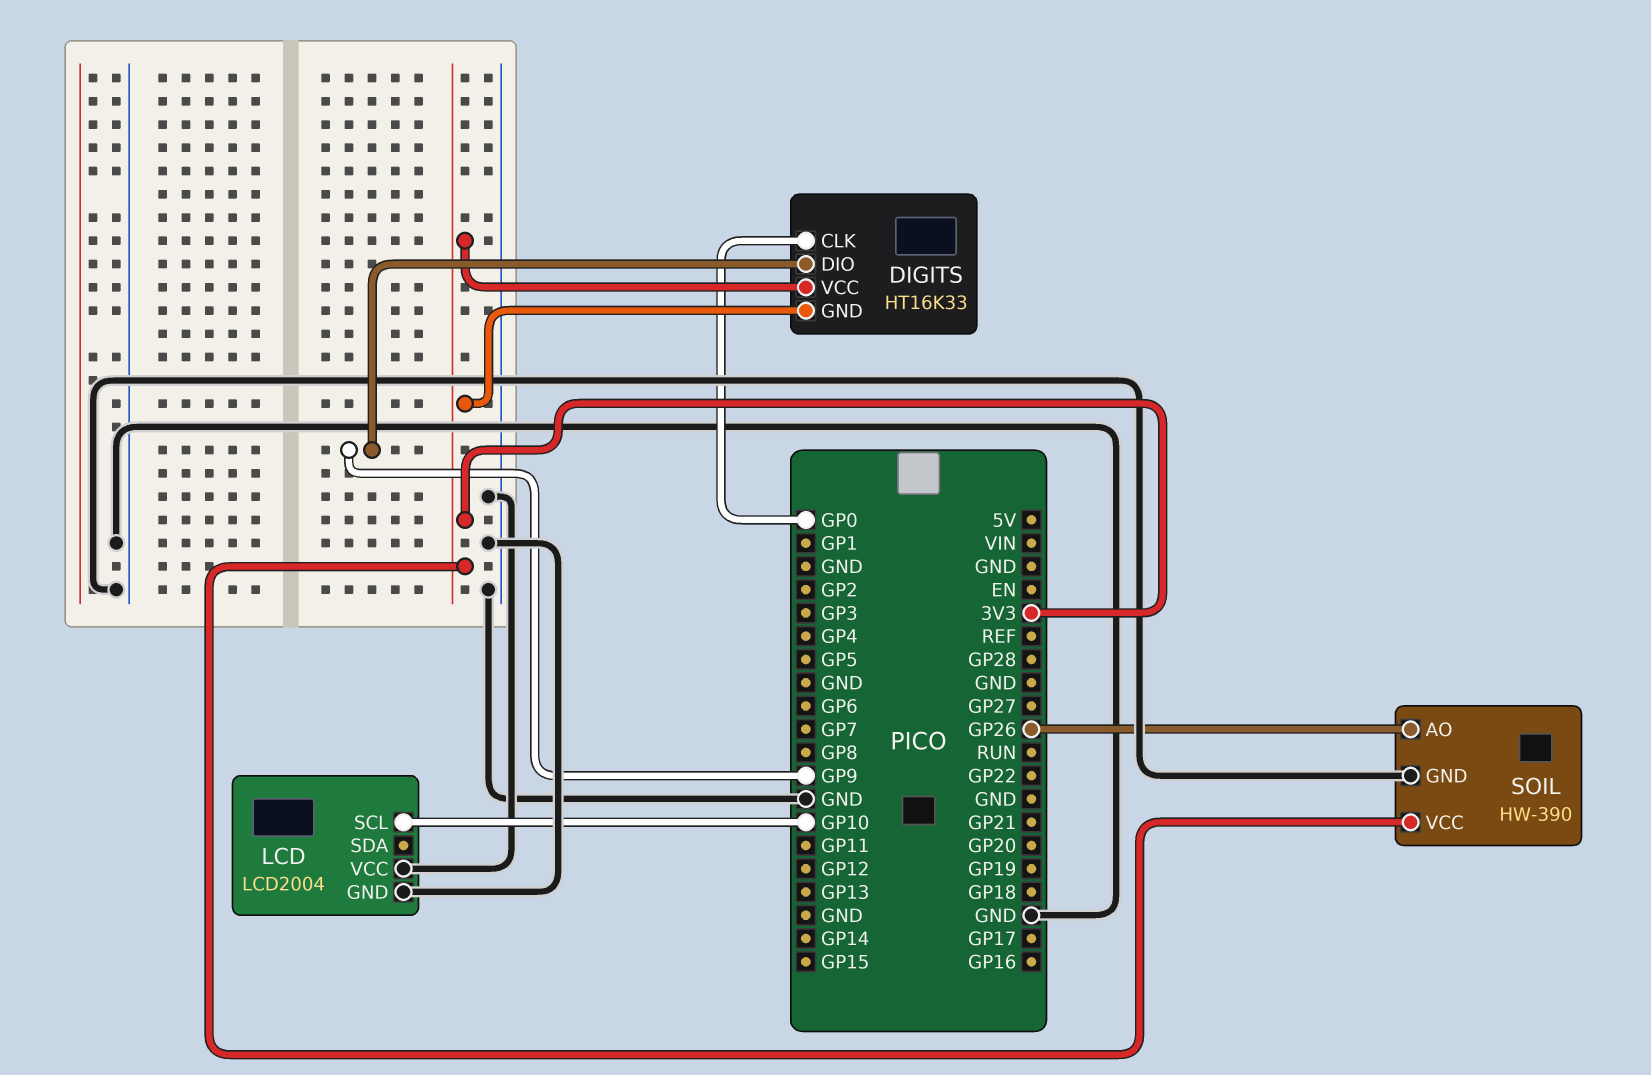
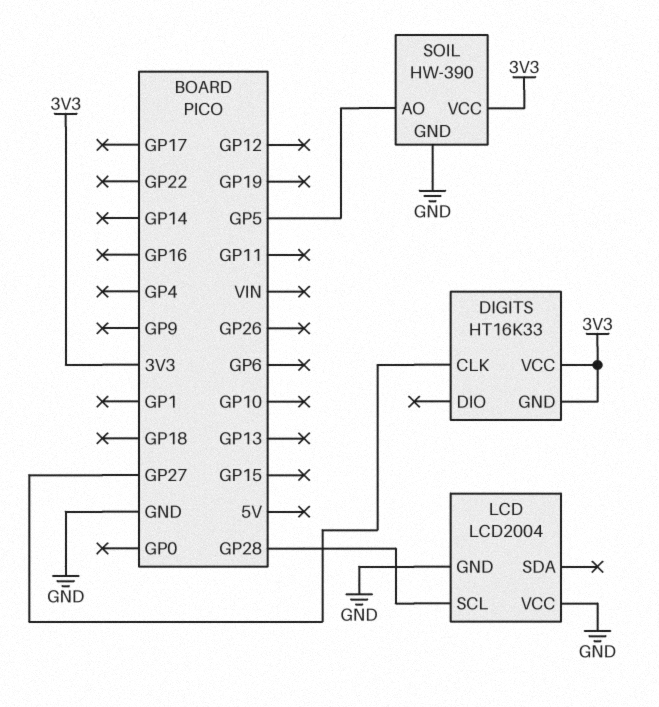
DIGITS pin CLK: GP0 -> GP27
DIGITS pin DIO: GP9 -> none
LCD pin SCL: GP10 -> GP28
SOIL pin AO: GP26 -> GP5

